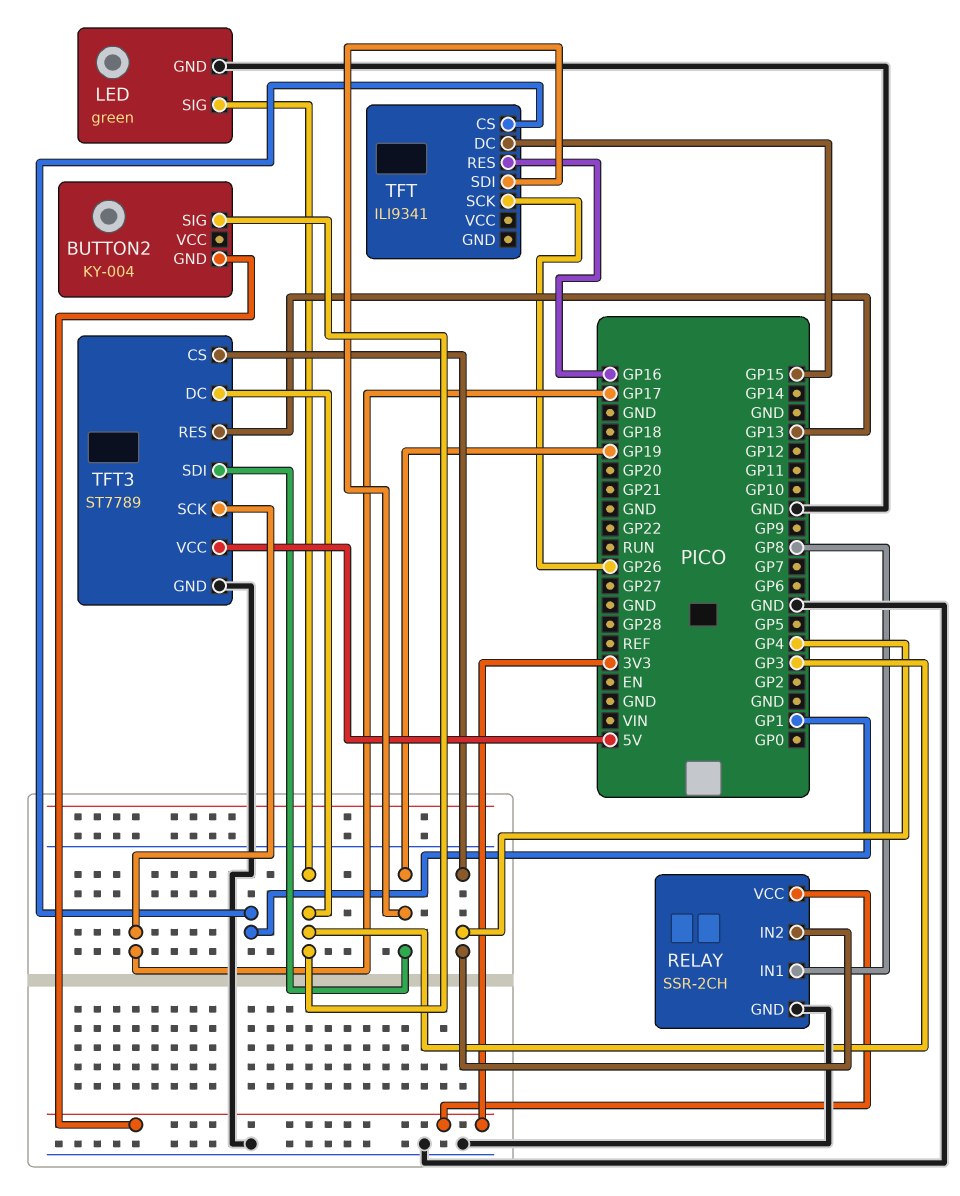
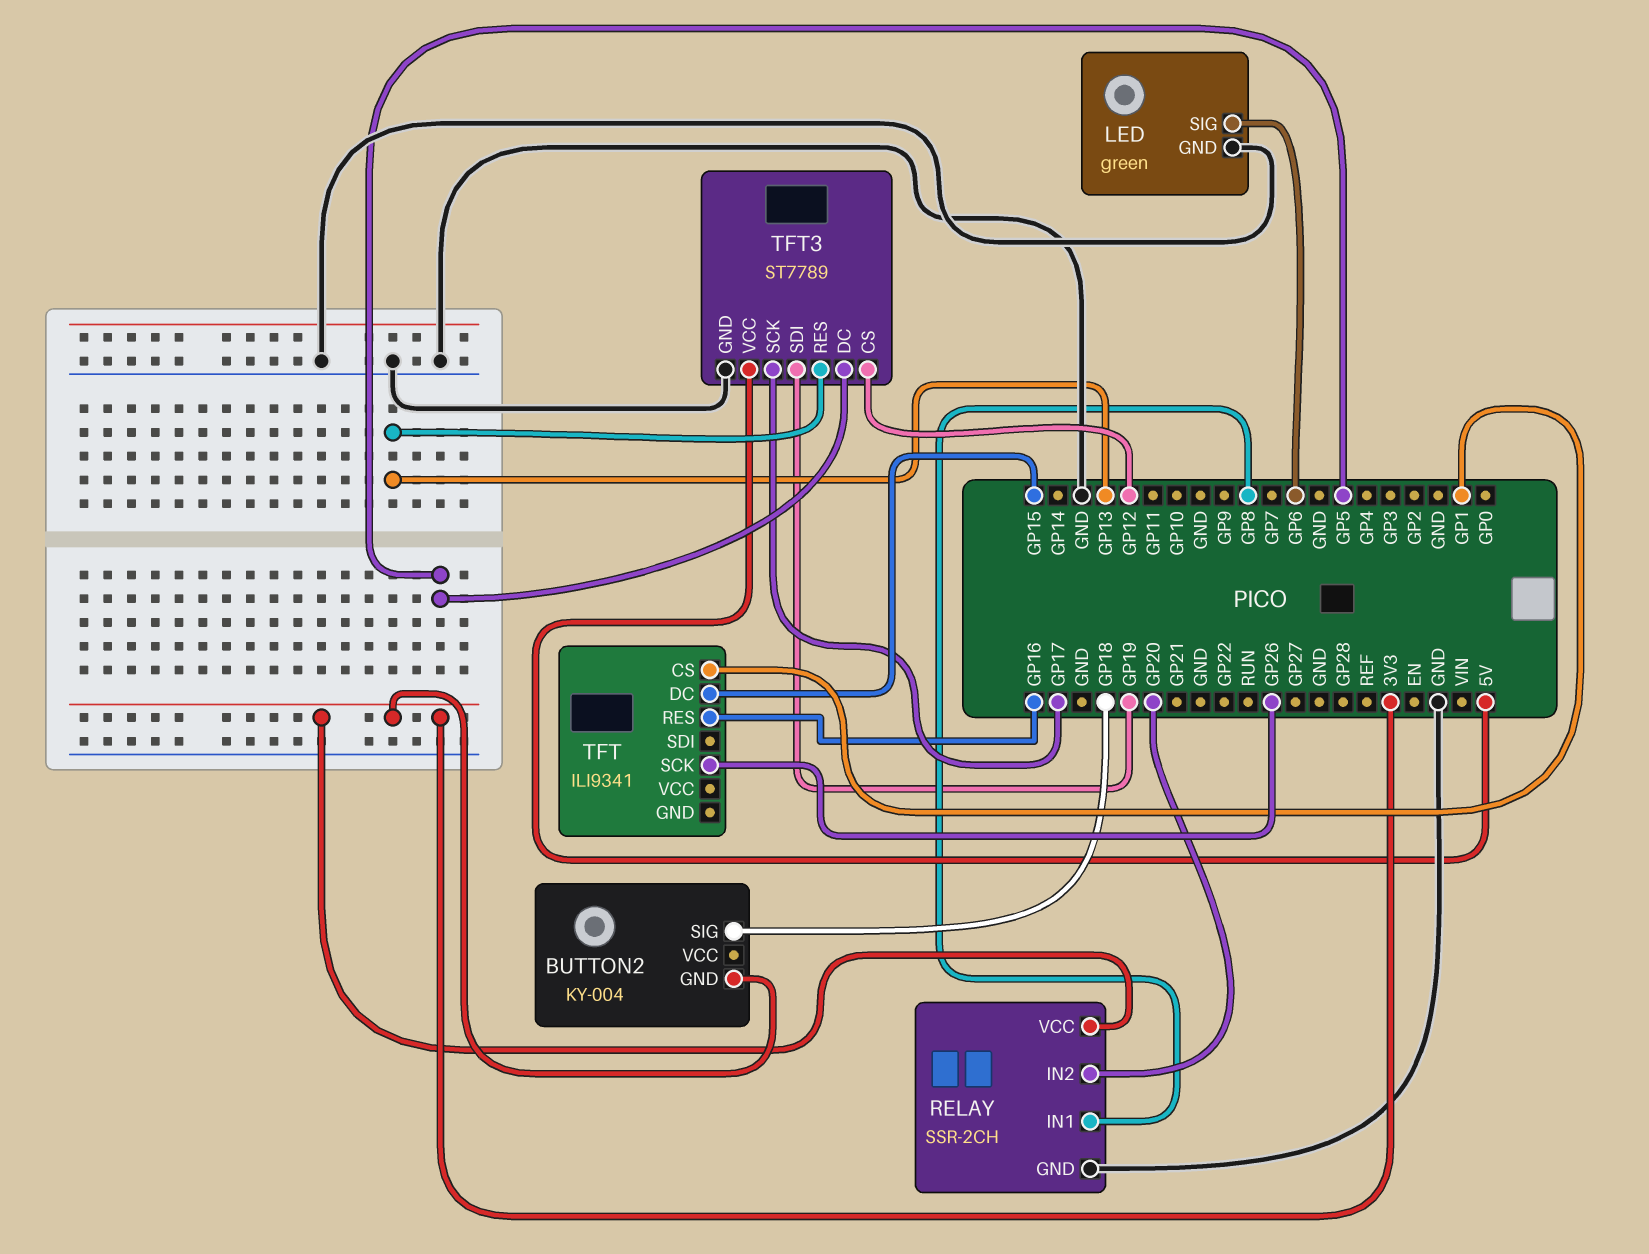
BUTTON2 pin SIG: GP3 -> GP18
LED pin SIG: GP3 -> GP6
RELAY pin IN2: GP4 -> GP20
TFT pin SDI: GP19 -> none
TFT3 pin CS: GP4 -> GP12
TFT3 pin DC: GP3 -> GP5

